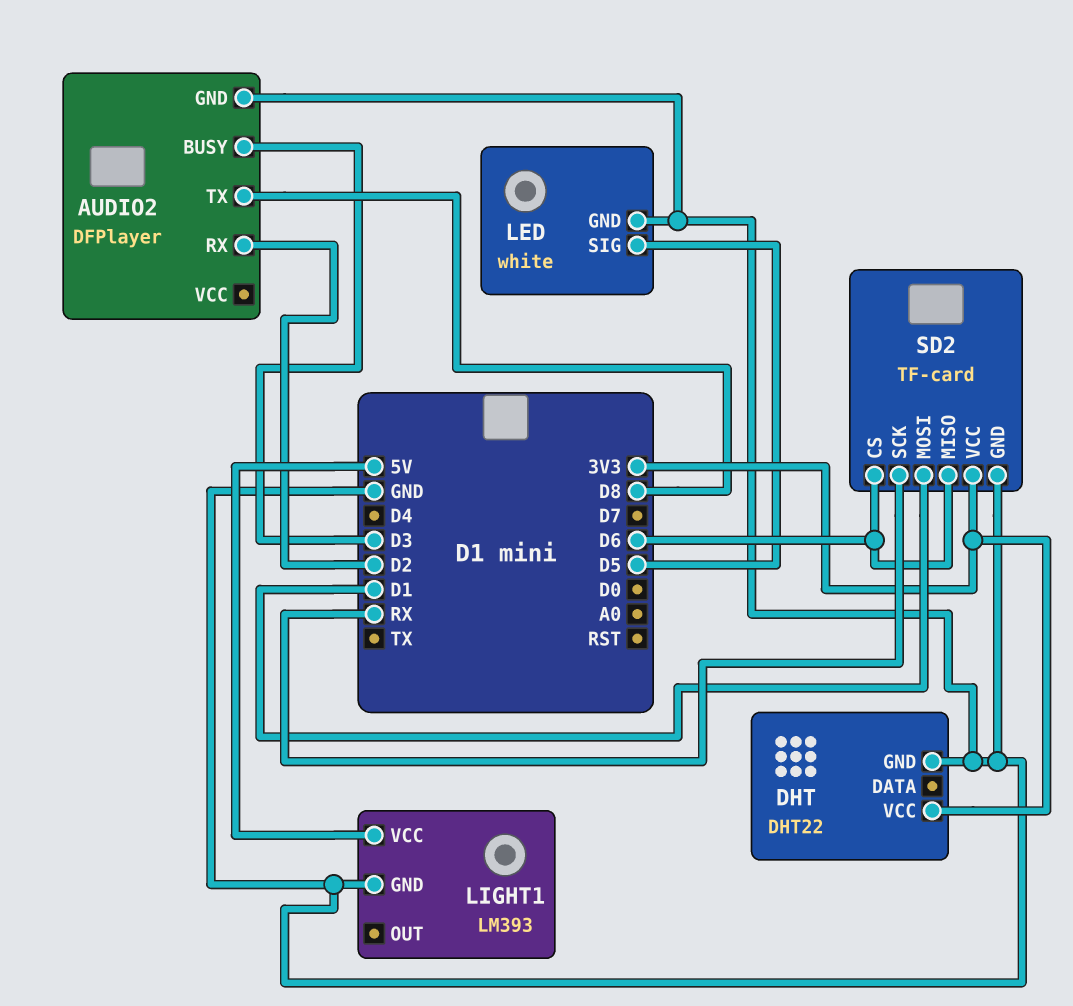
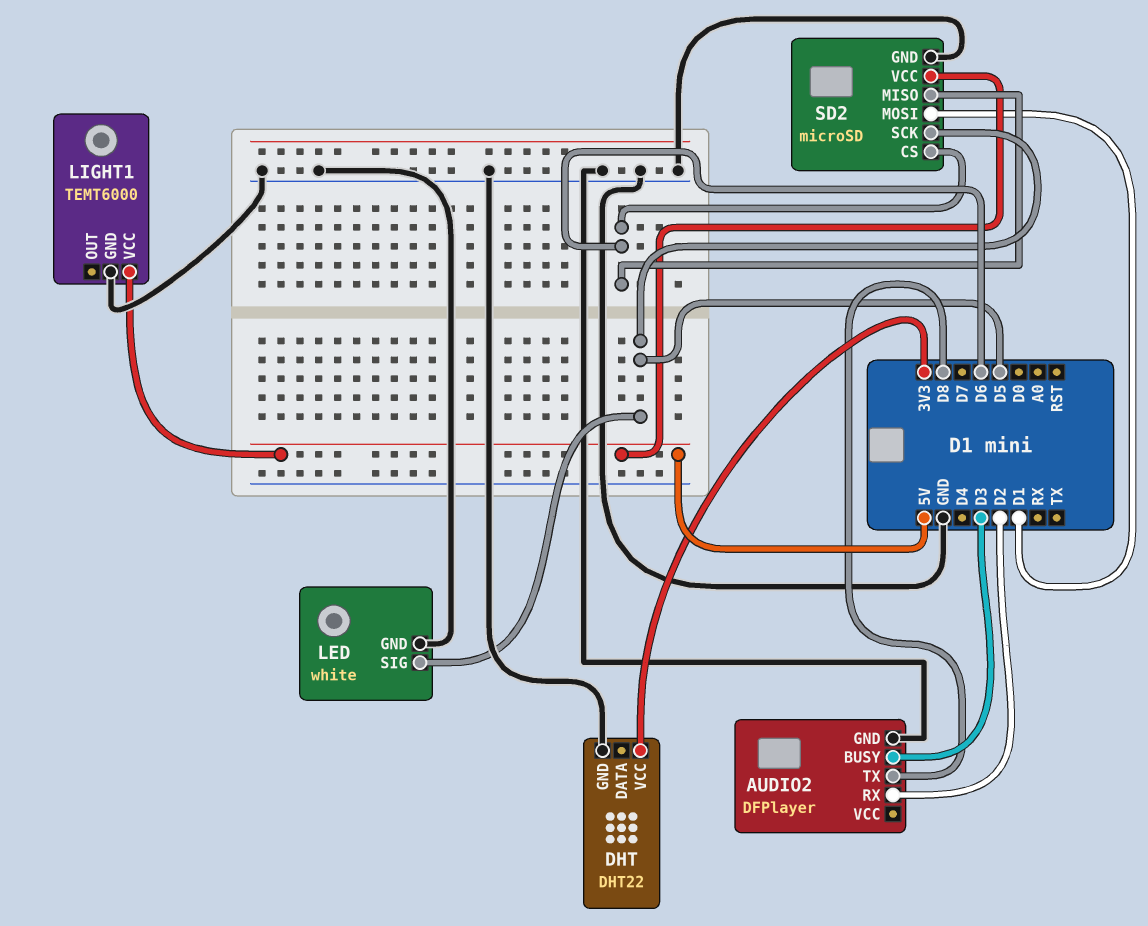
LIGHT1: LM393 -> TEMT6000
SD2: TF-card -> microSD
SD2 pin SCK: RX -> D5
SD2 pin VCC: 3V3 -> 5V

